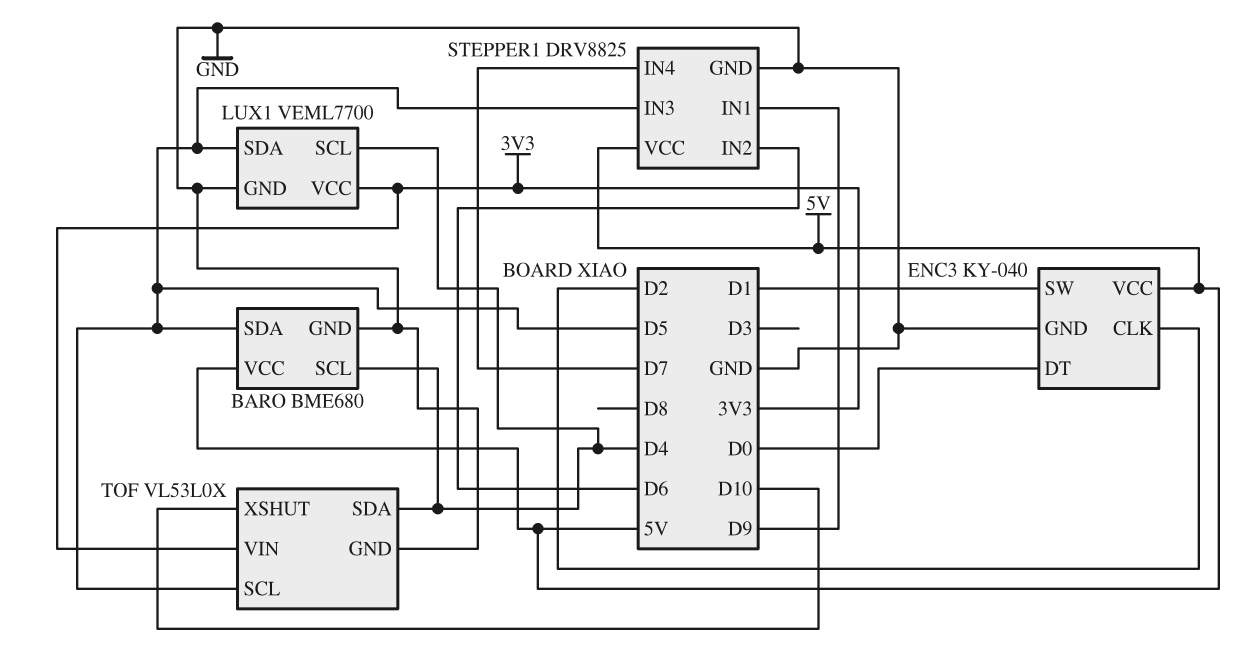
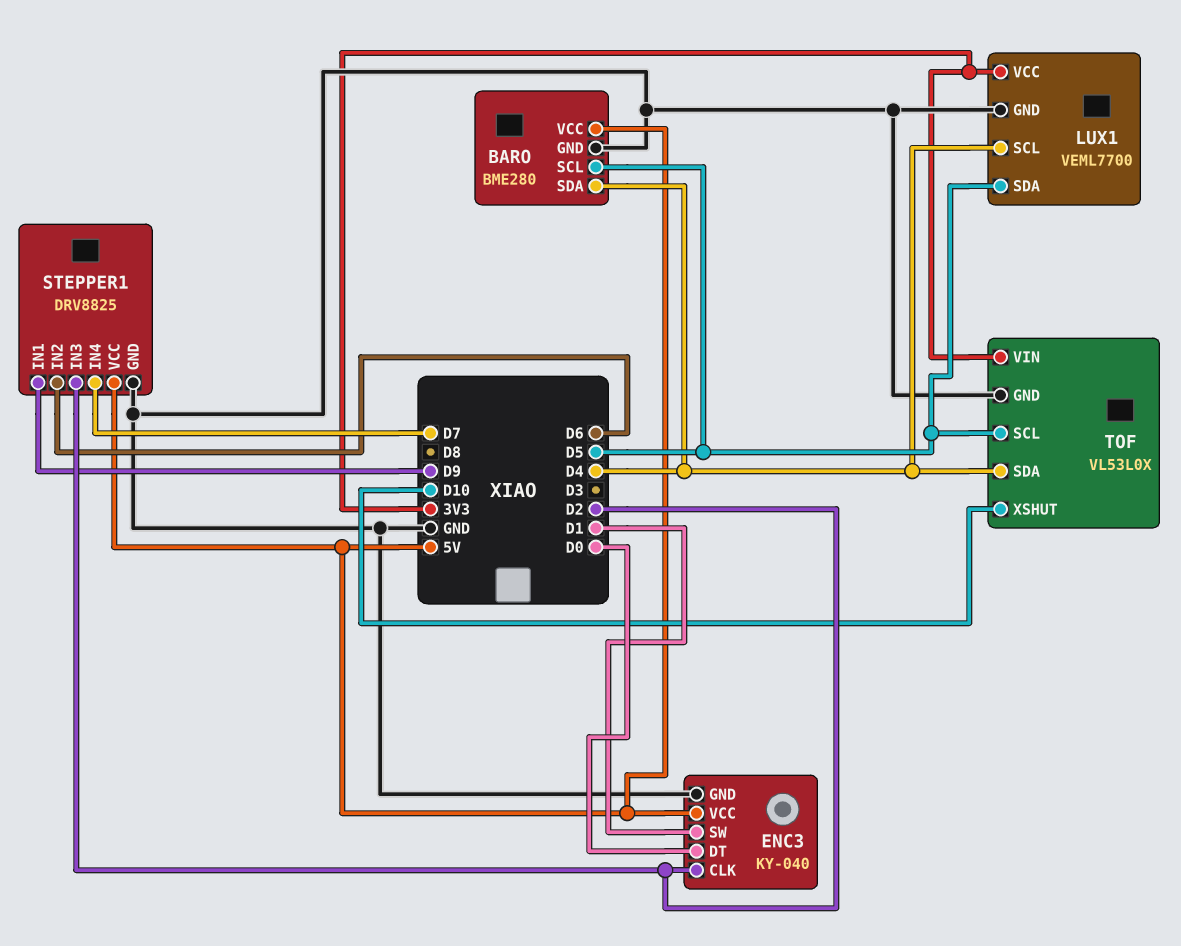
BARO: BME680 -> BME280
BARO pin SCL: D4 -> D5
BARO pin SDA: D5 -> D4
STEPPER1 pin IN3: D5 -> D2

